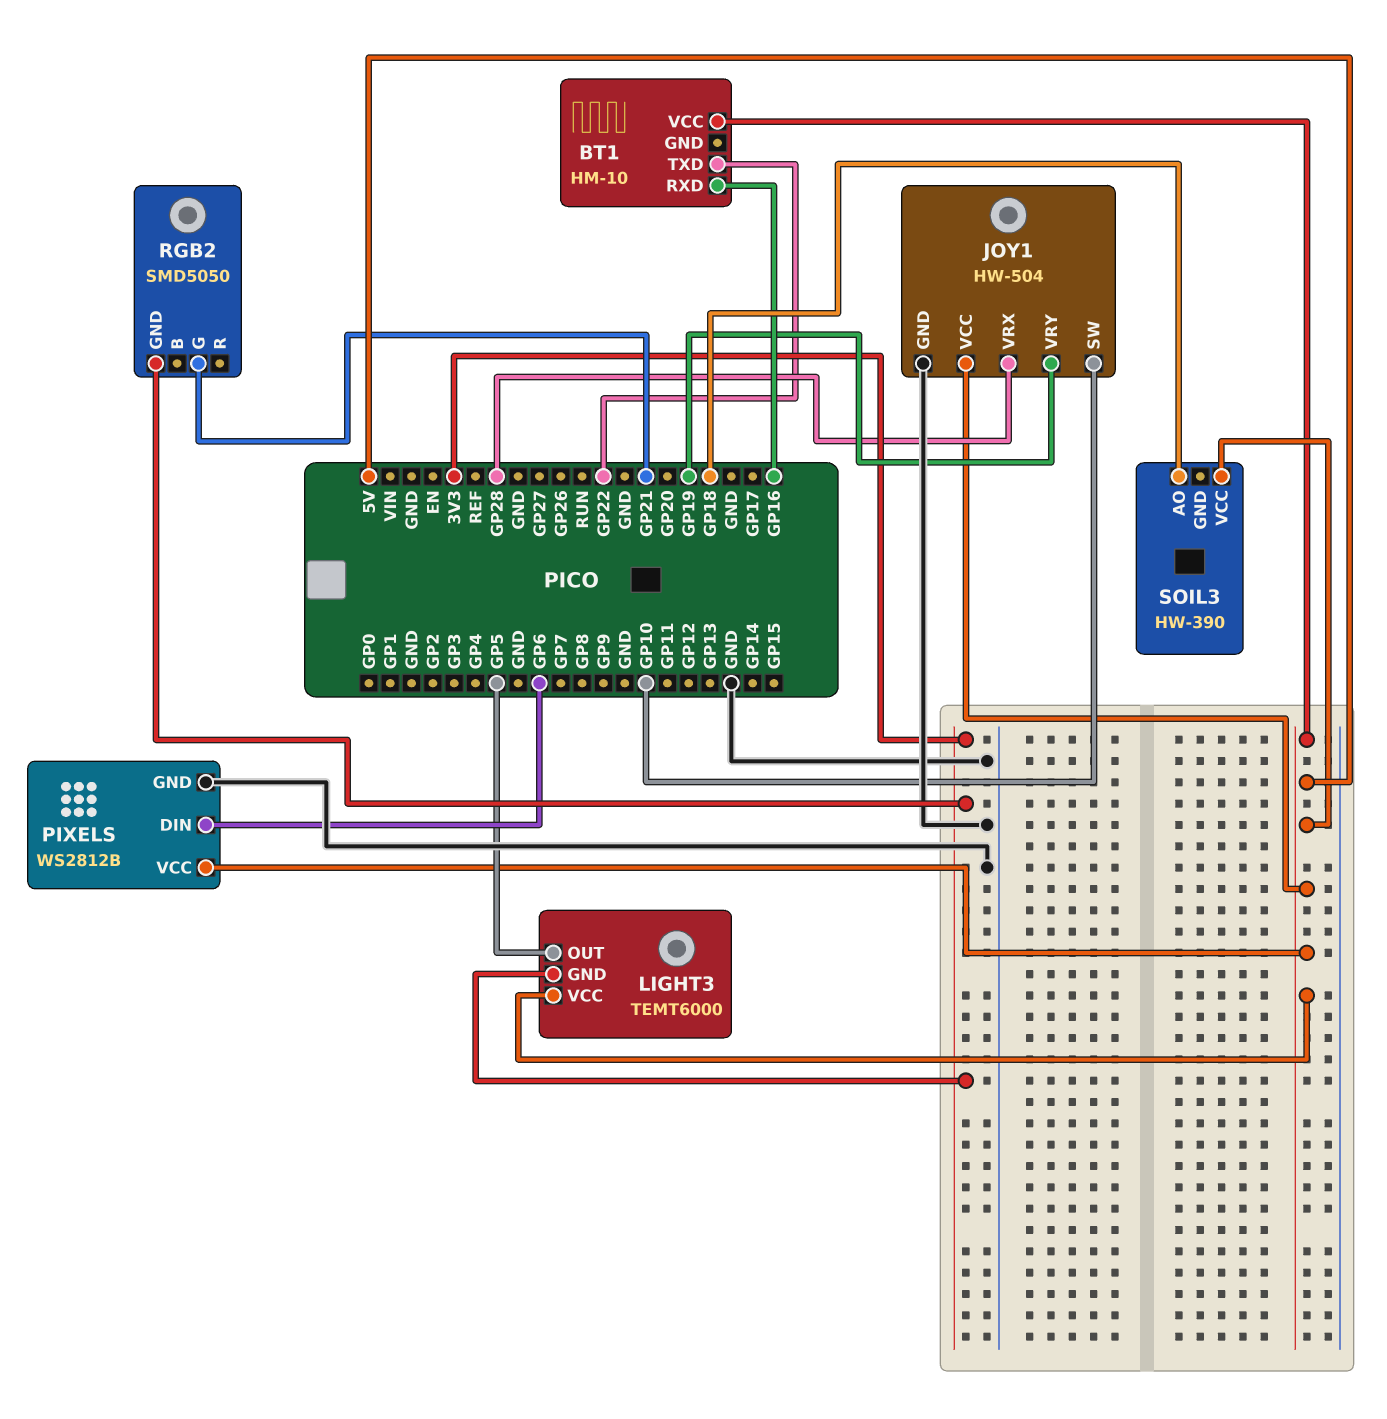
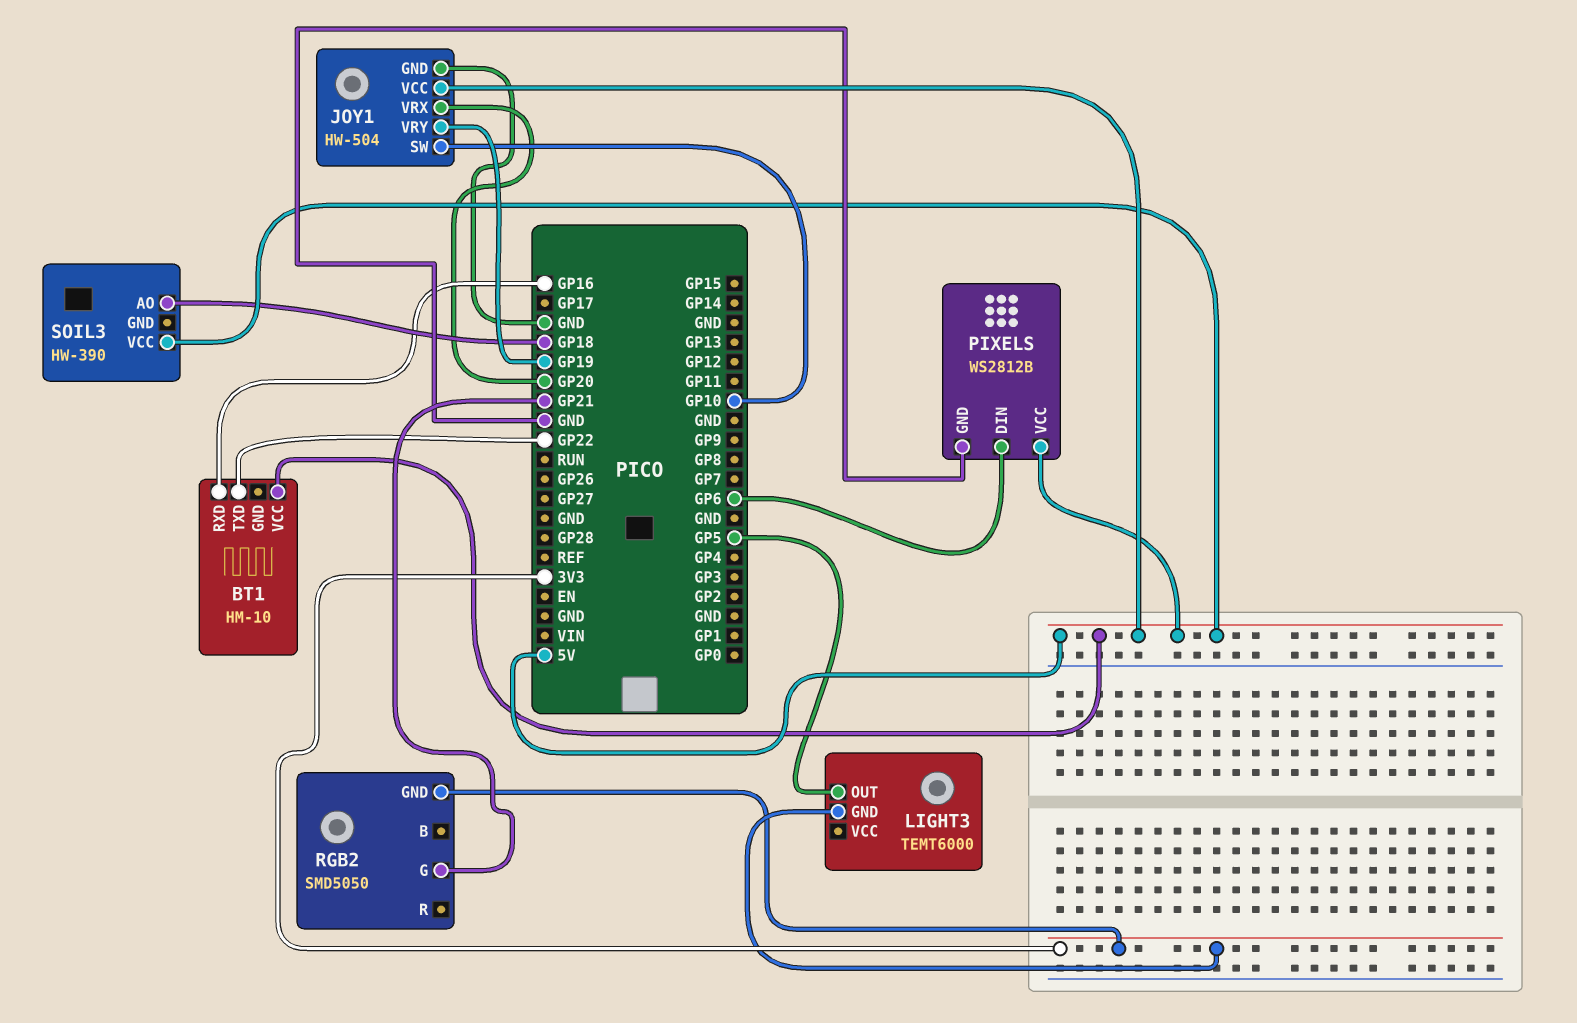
JOY1 pin VRX: GP28 -> GP20
LIGHT3 pin VCC: 5V -> none

